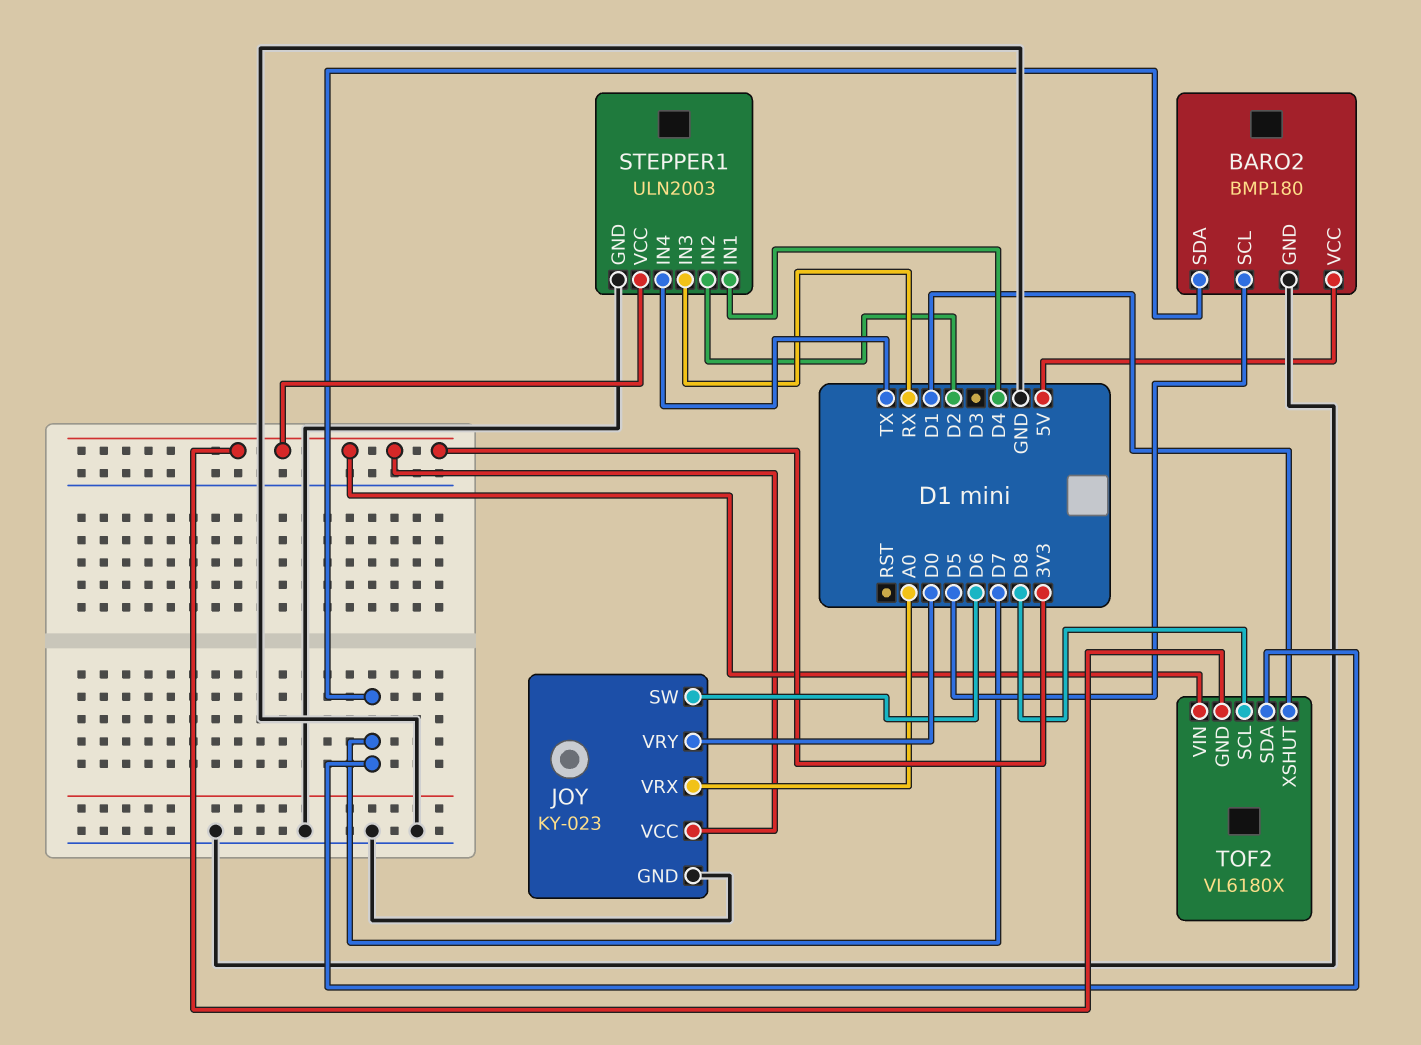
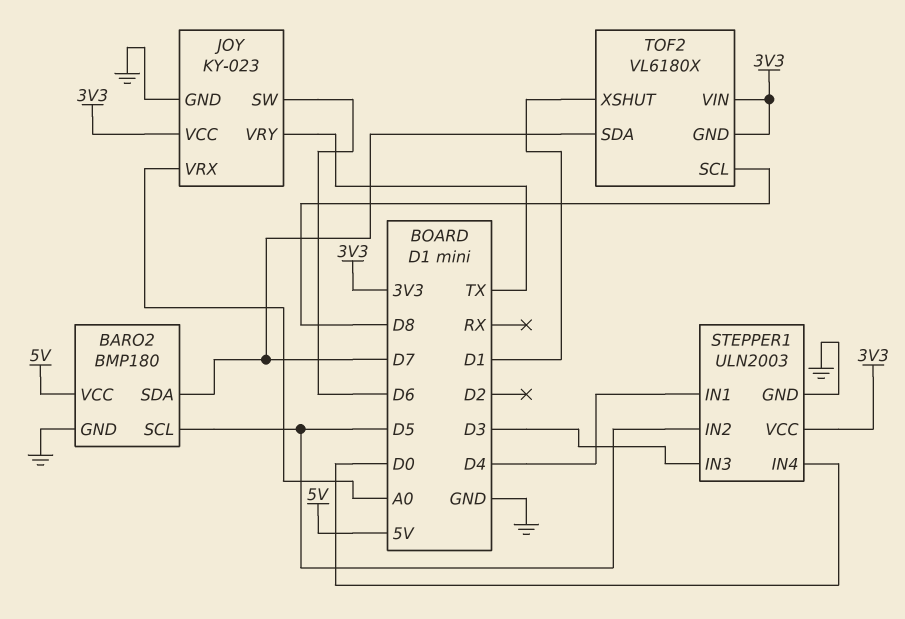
JOY pin VRY: D0 -> TX
STEPPER1 pin IN2: D2 -> D5
STEPPER1 pin IN3: RX -> D3
STEPPER1 pin IN4: TX -> D0

